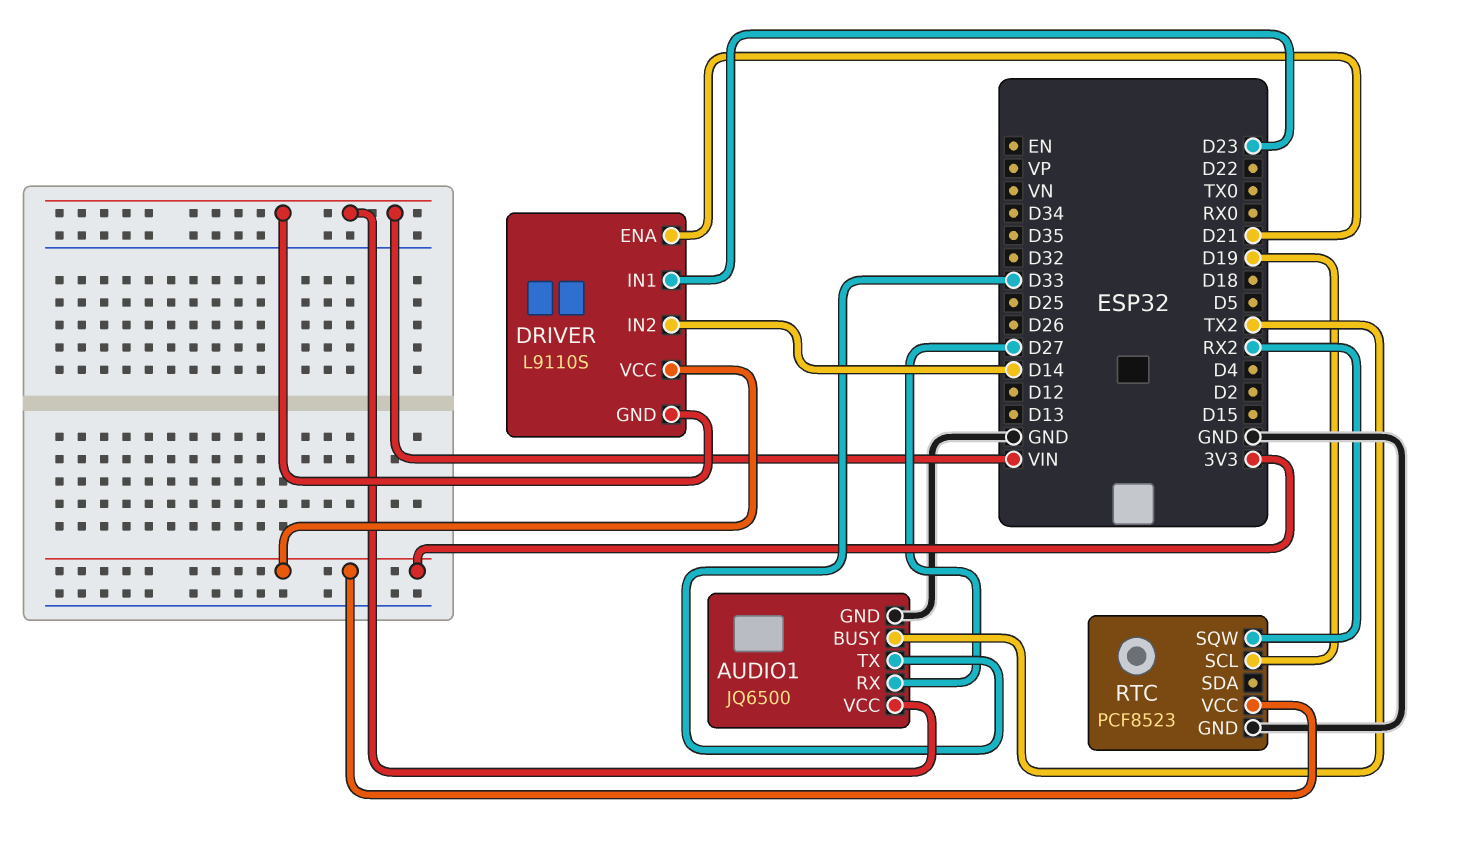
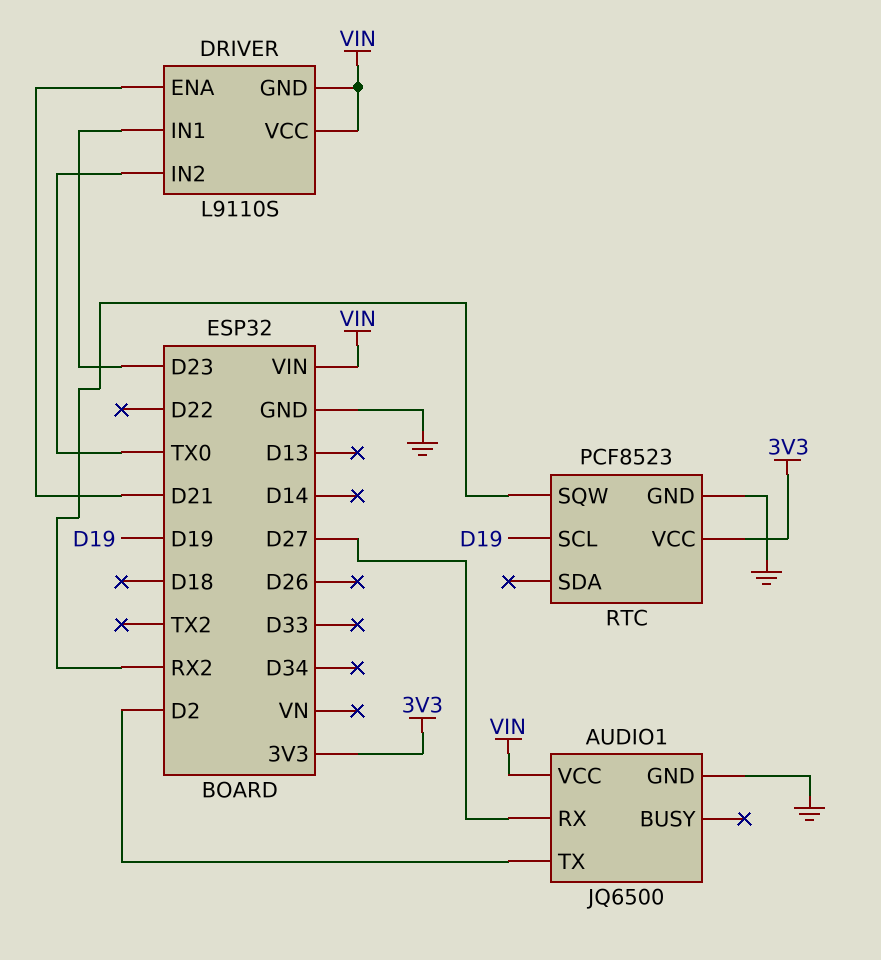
AUDIO1 pin BUSY: TX2 -> none
AUDIO1 pin TX: D33 -> D2
DRIVER pin IN2: D14 -> TX0
DRIVER pin VCC: 3V3 -> VIN

